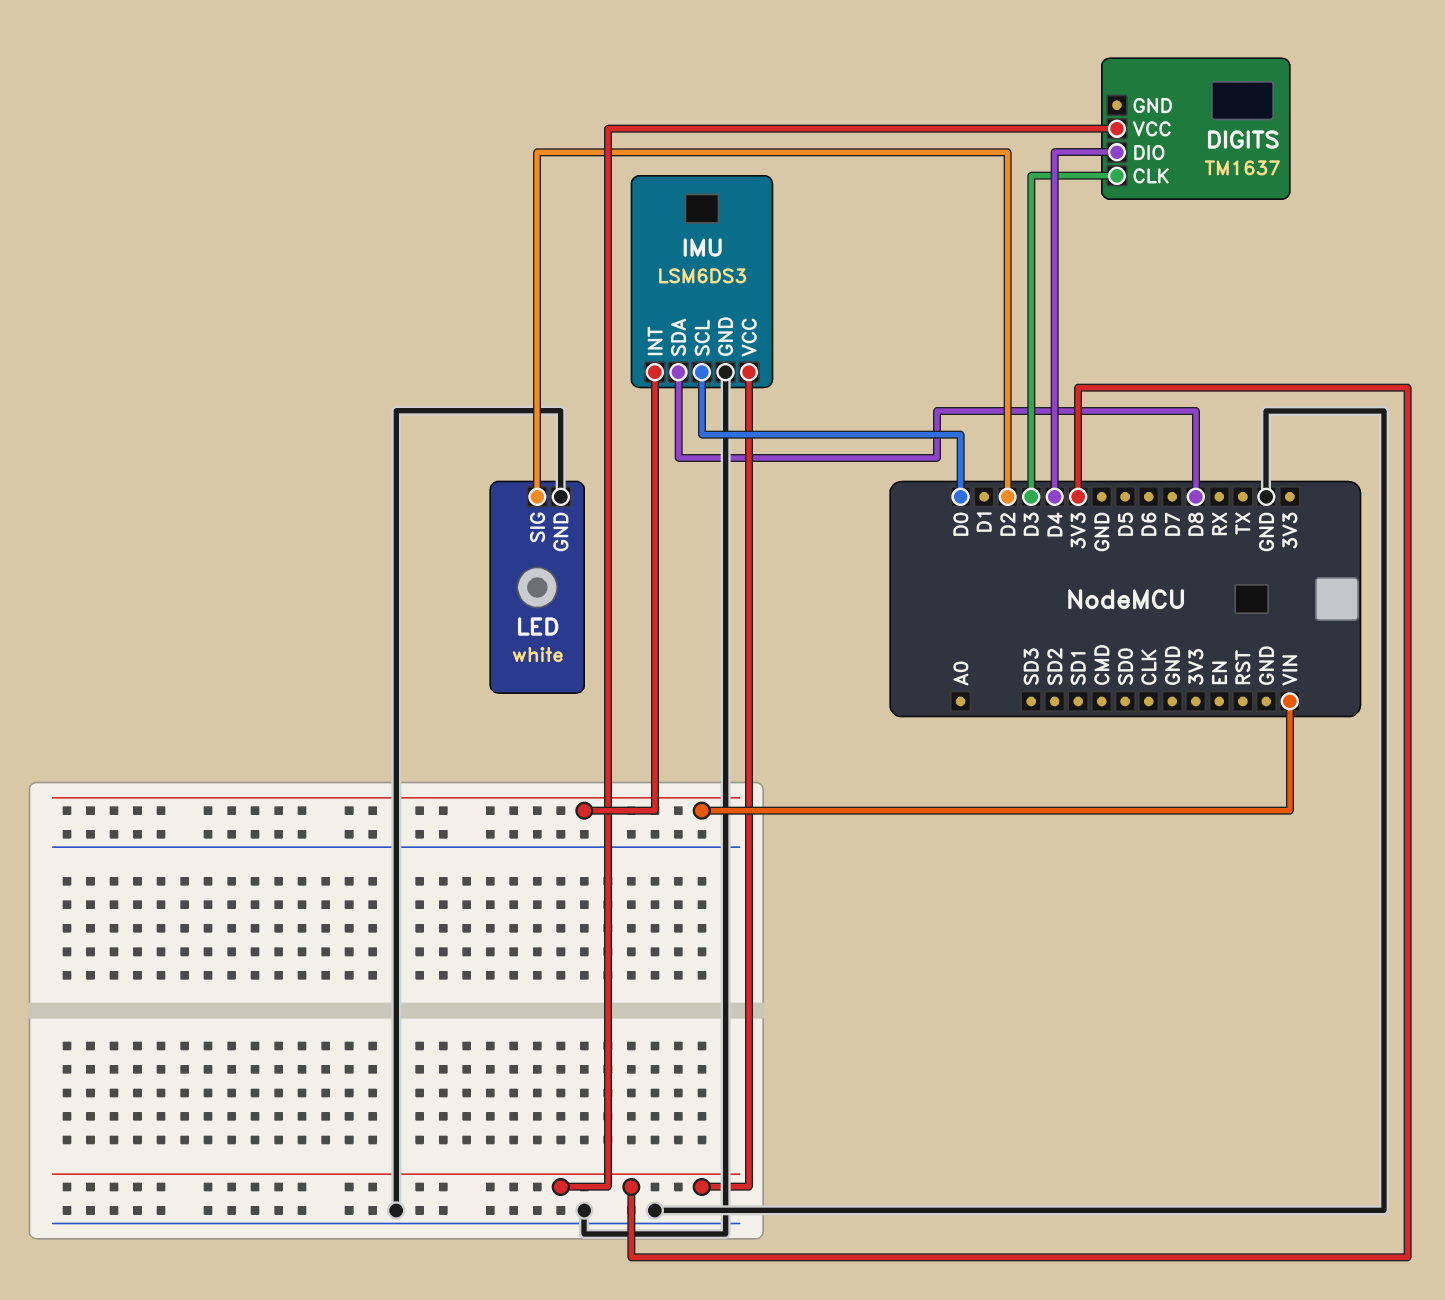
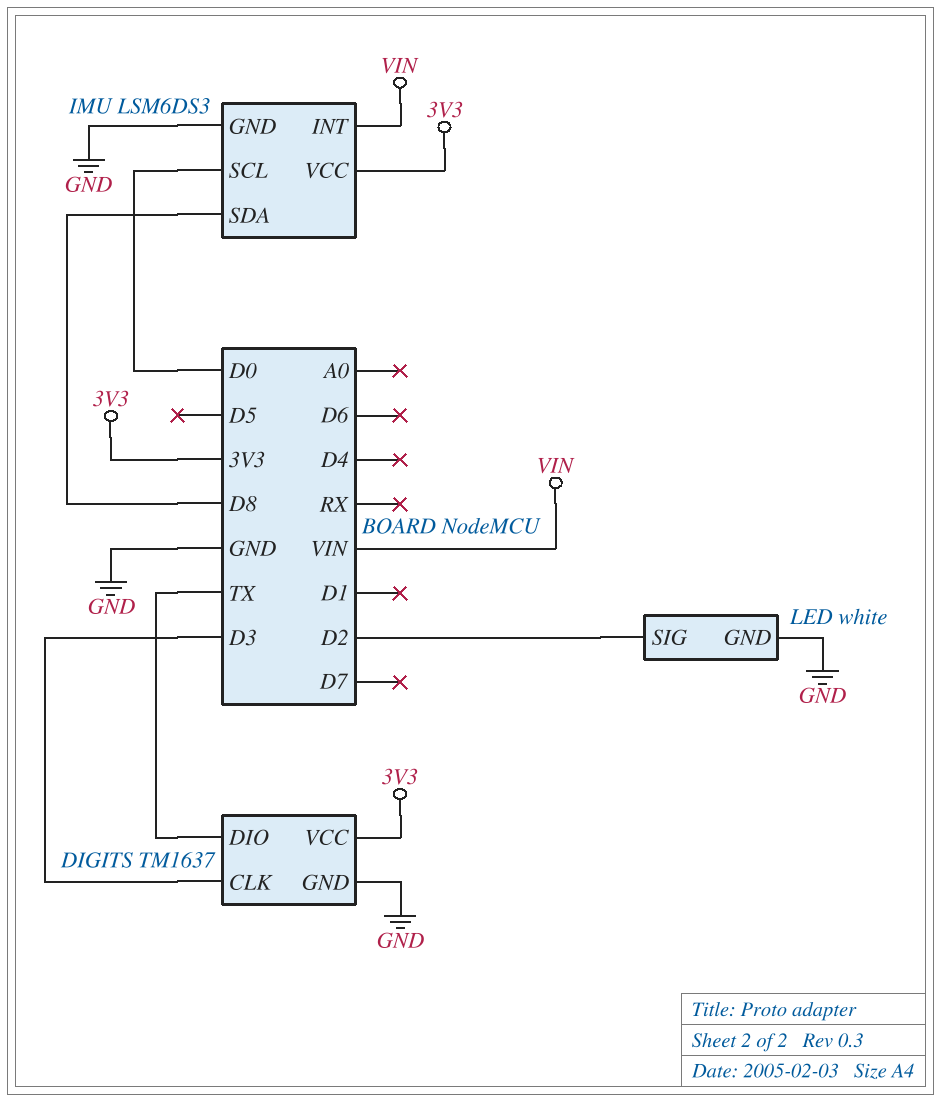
DIGITS pin DIO: D4 -> TX
DIGITS pin GND: none -> GND

